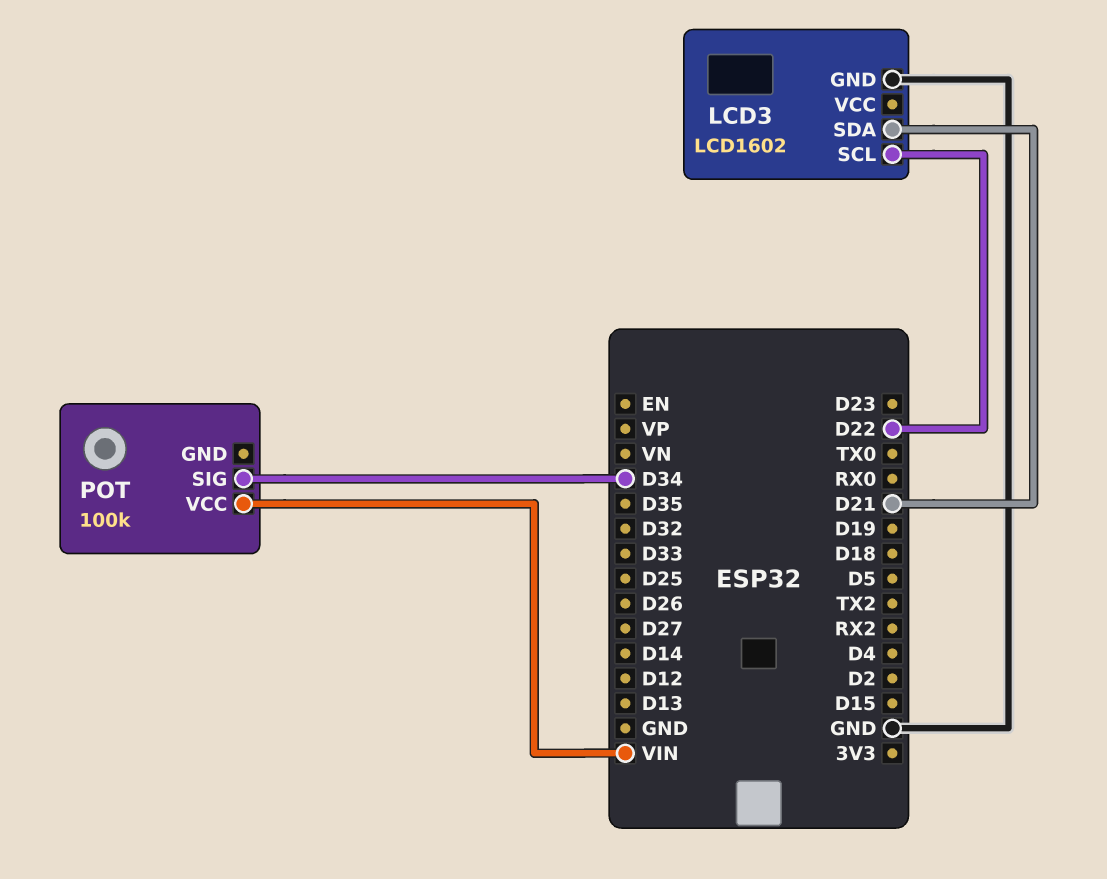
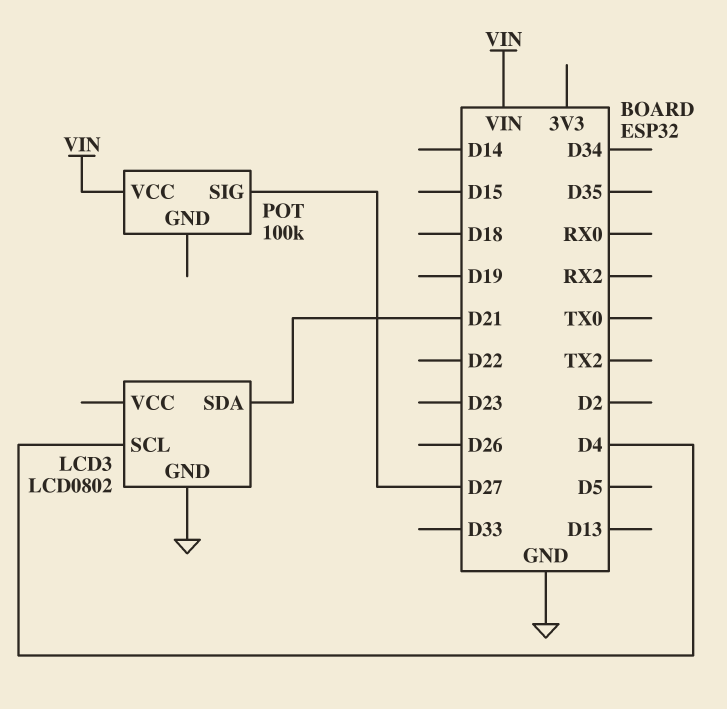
LCD3: LCD1602 -> LCD0802
LCD3 pin SCL: D22 -> D4
POT pin SIG: D34 -> D27

